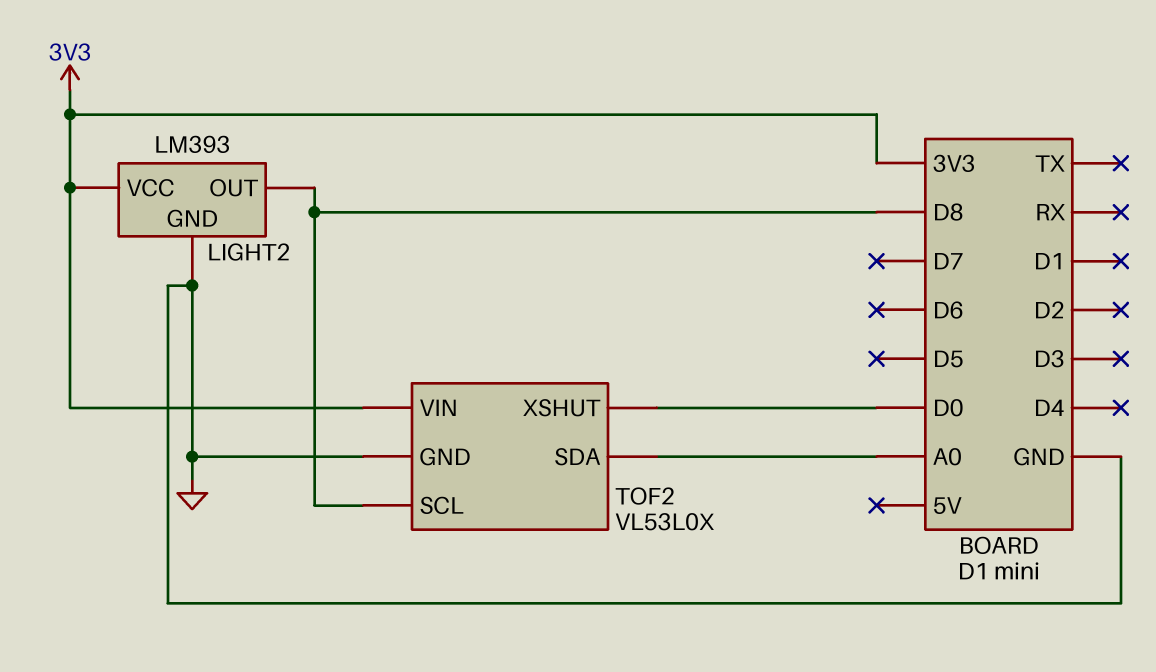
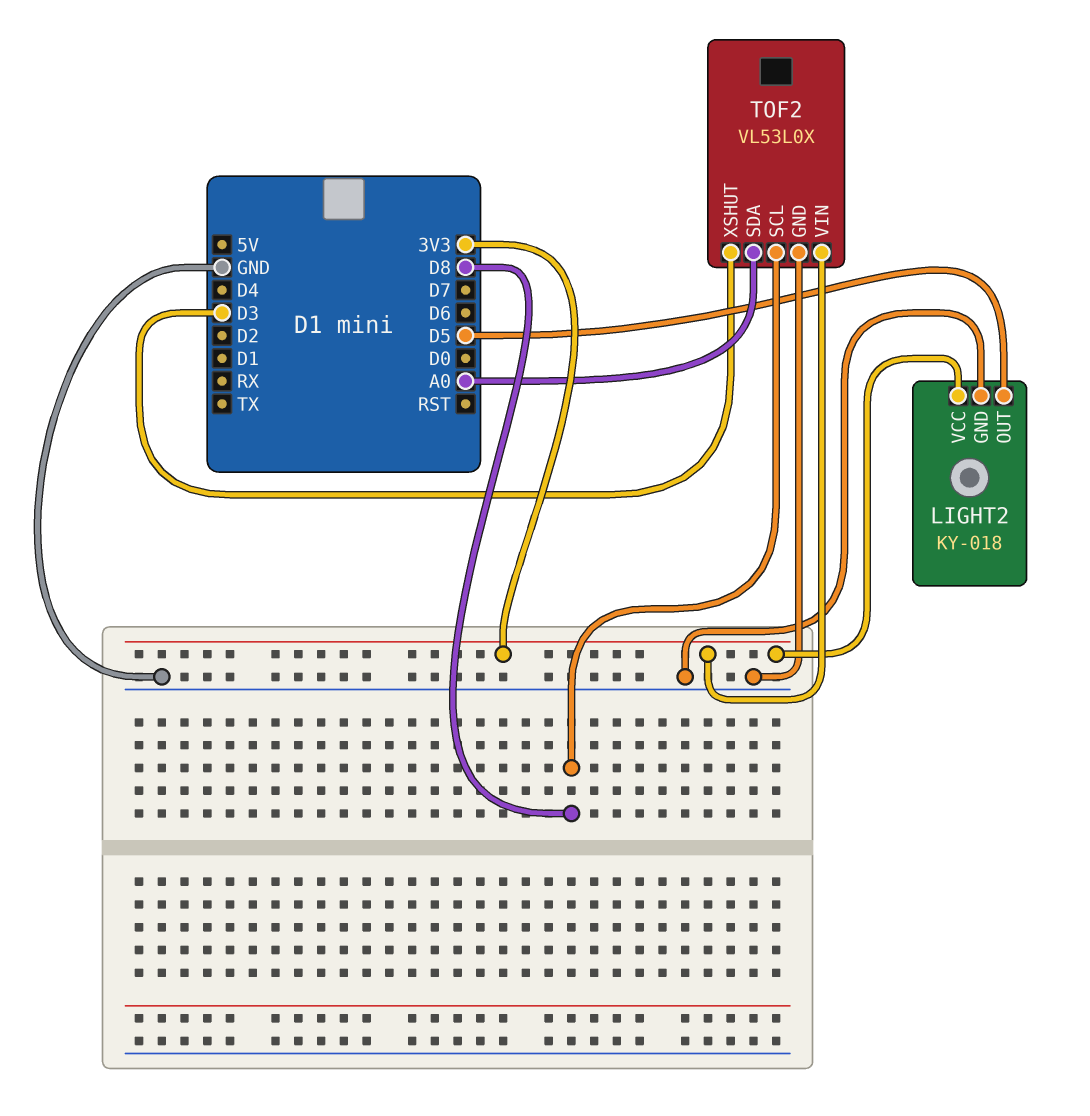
LIGHT2: LM393 -> KY-018
LIGHT2 pin OUT: D8 -> D5
TOF2 pin XSHUT: D0 -> D3

